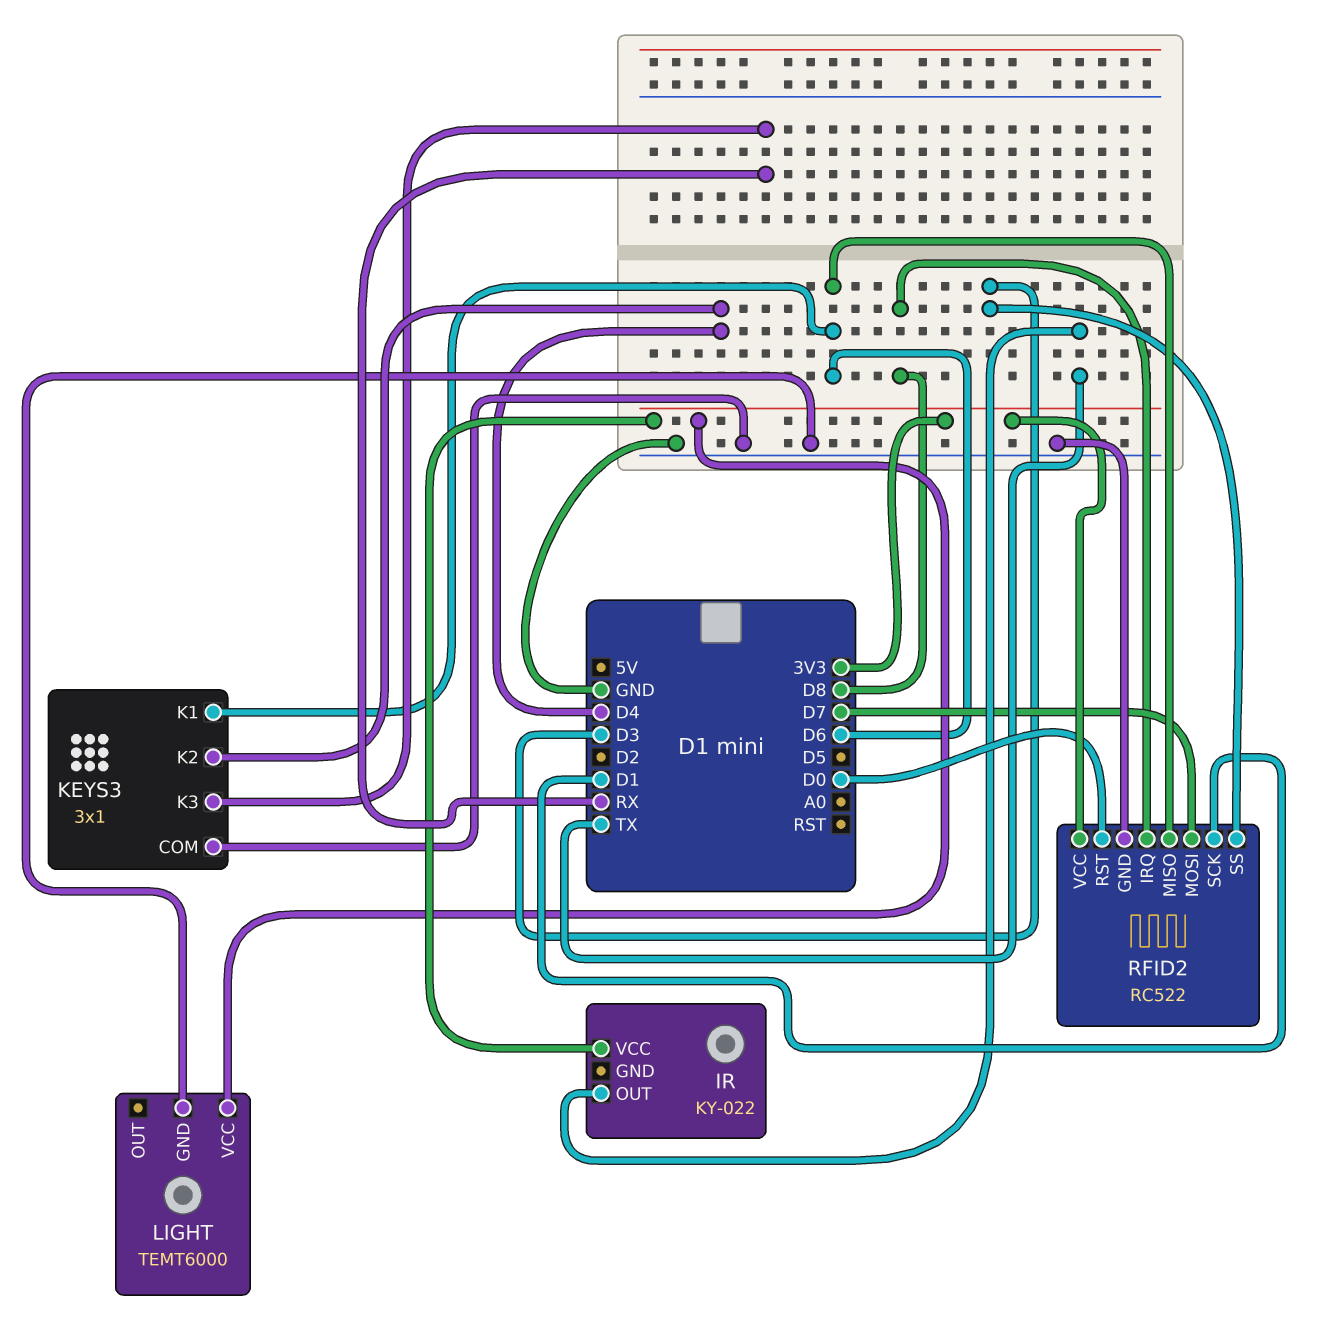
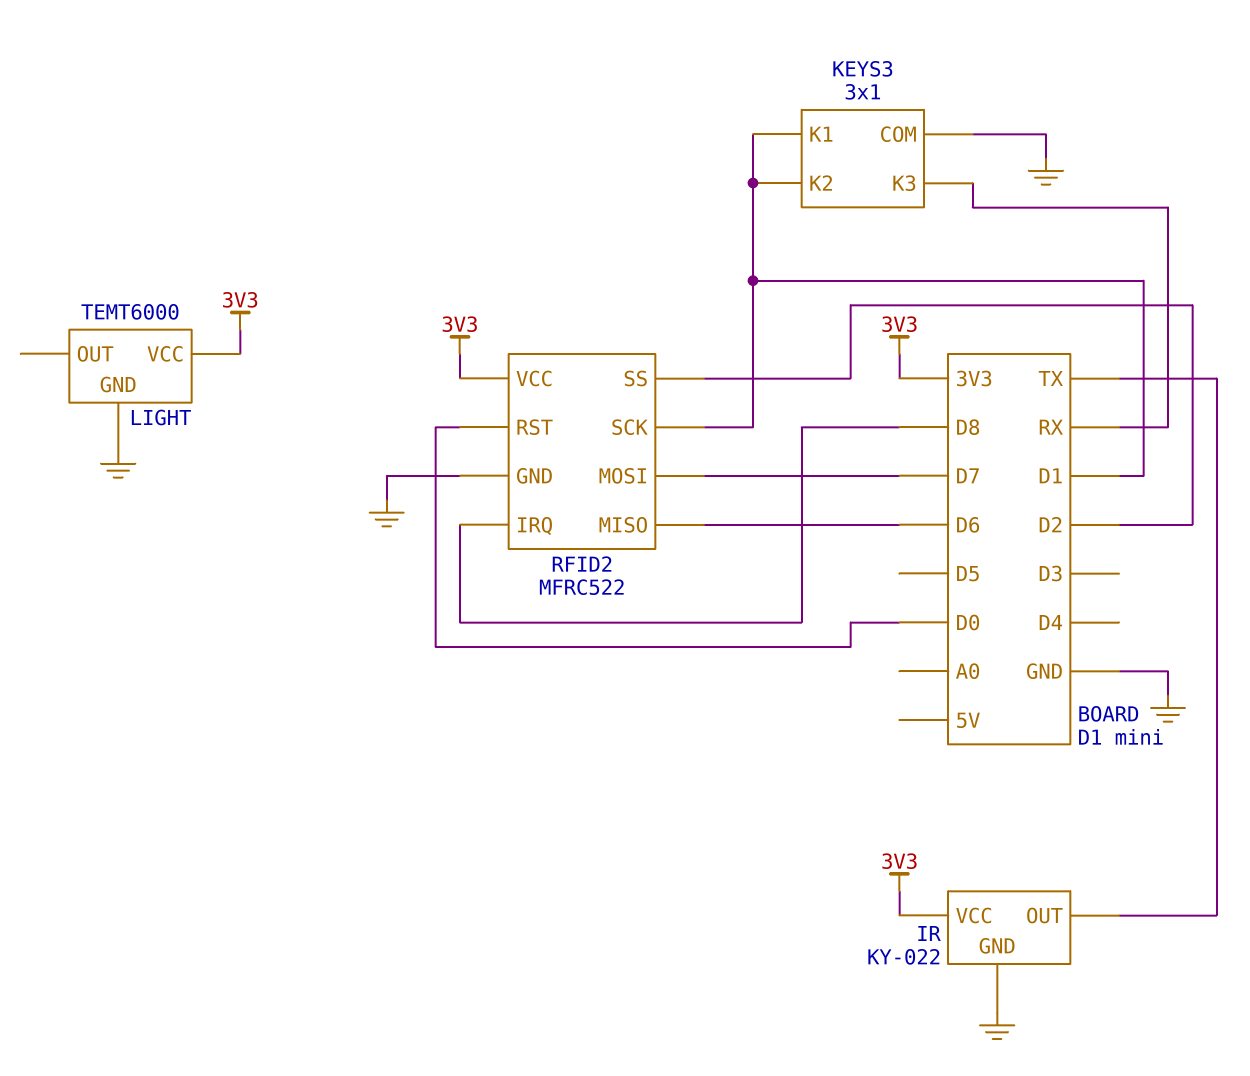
IR pin GND: none -> GND
KEYS3 pin K1: D6 -> D1
KEYS3 pin K2: D4 -> D1
RFID2: RC522 -> MFRC522
RFID2 pin SS: D3 -> D2

